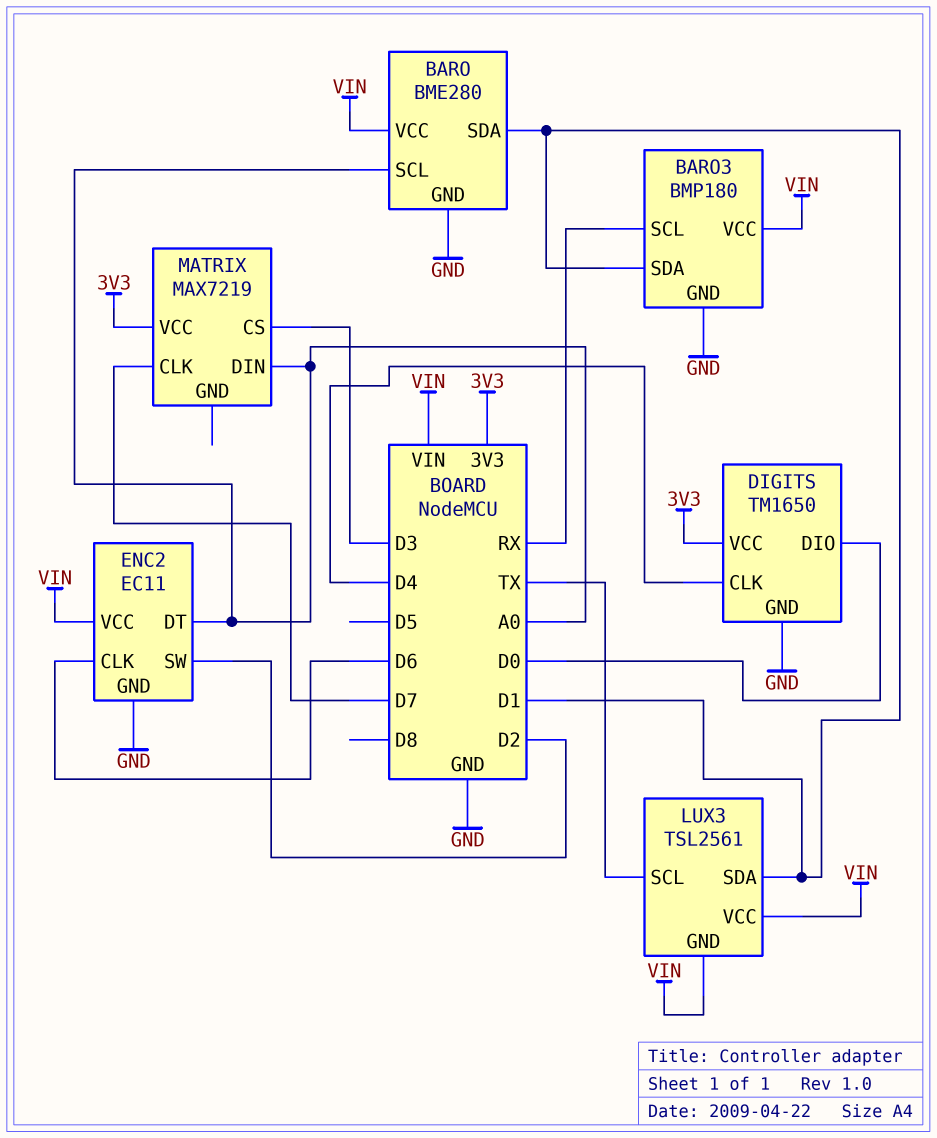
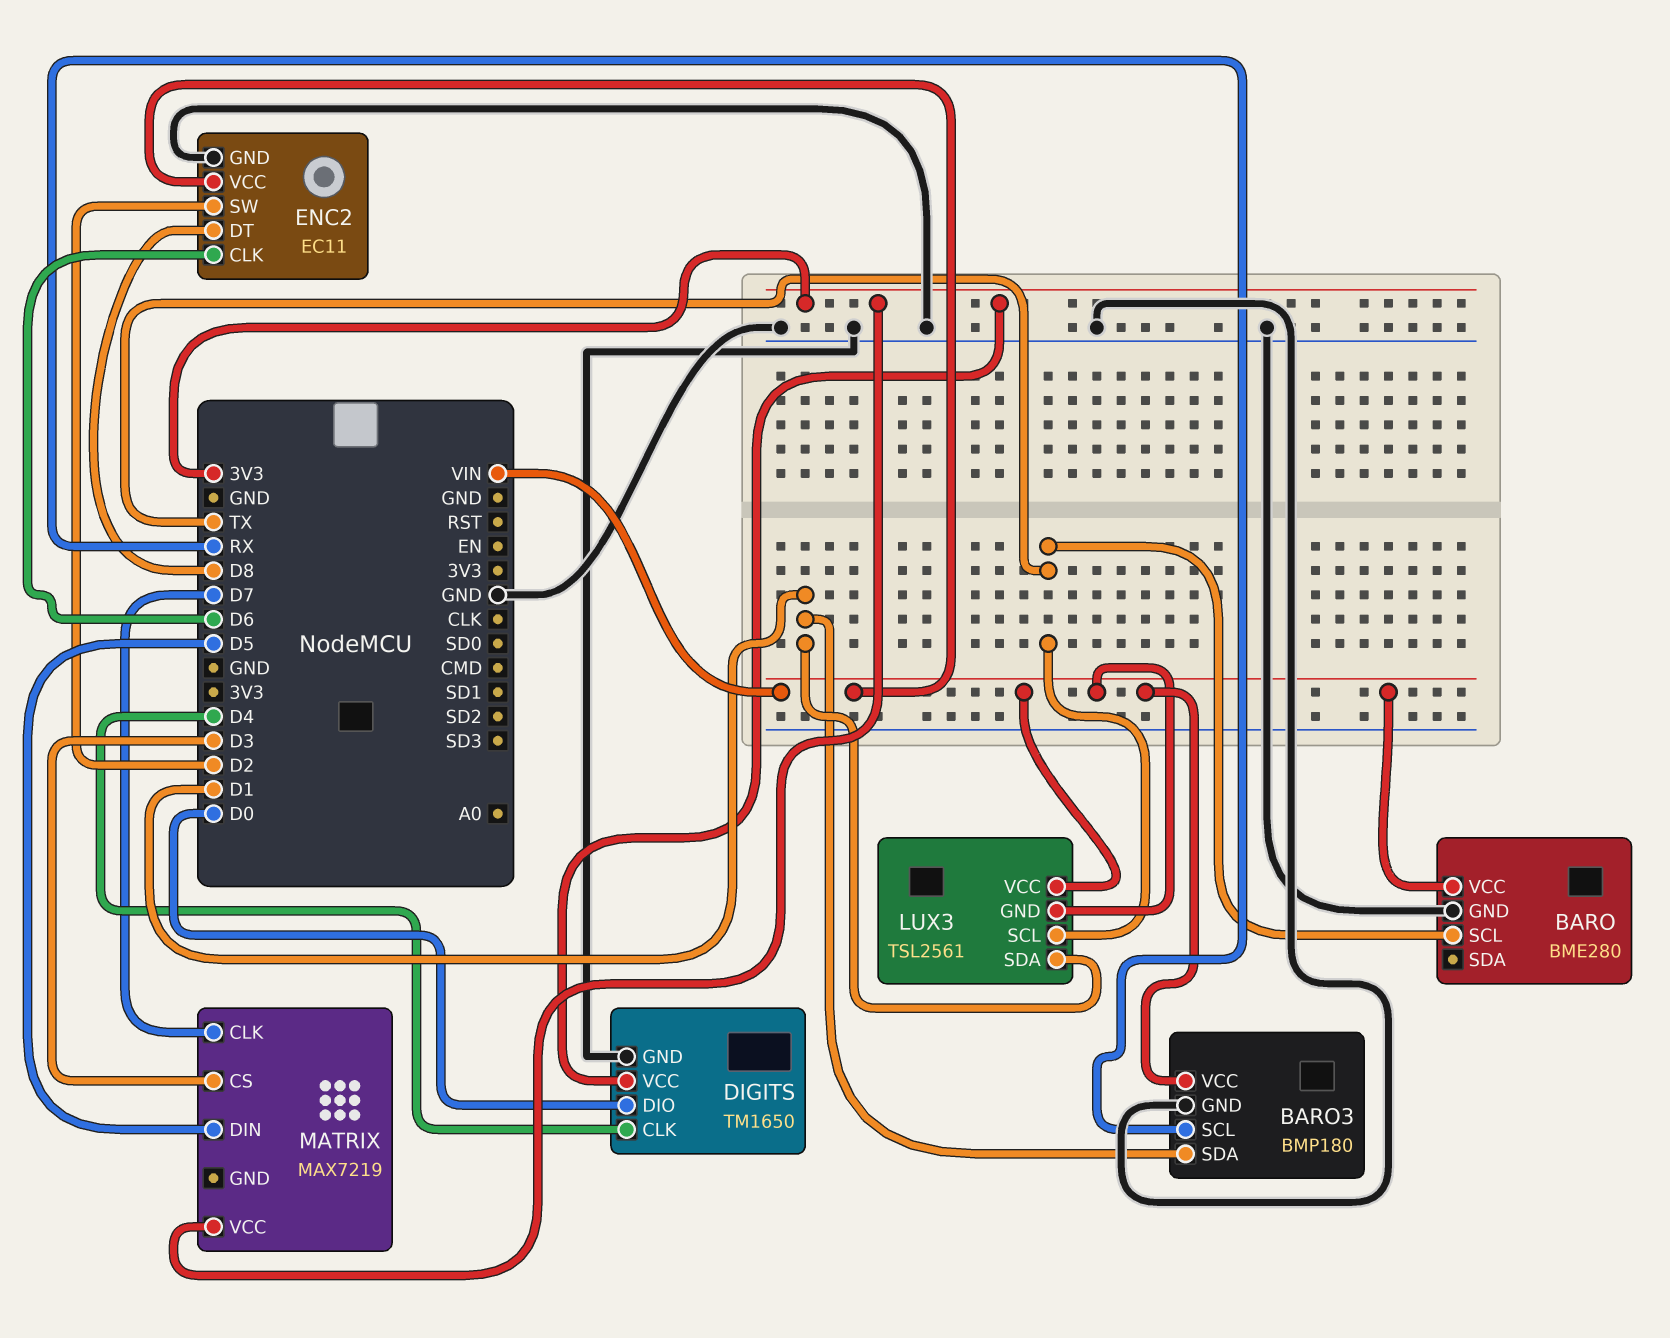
BARO pin SCL: A0 -> TX
BARO pin SDA: D1 -> none
ENC2 pin DT: A0 -> D8
MATRIX pin DIN: A0 -> D5

